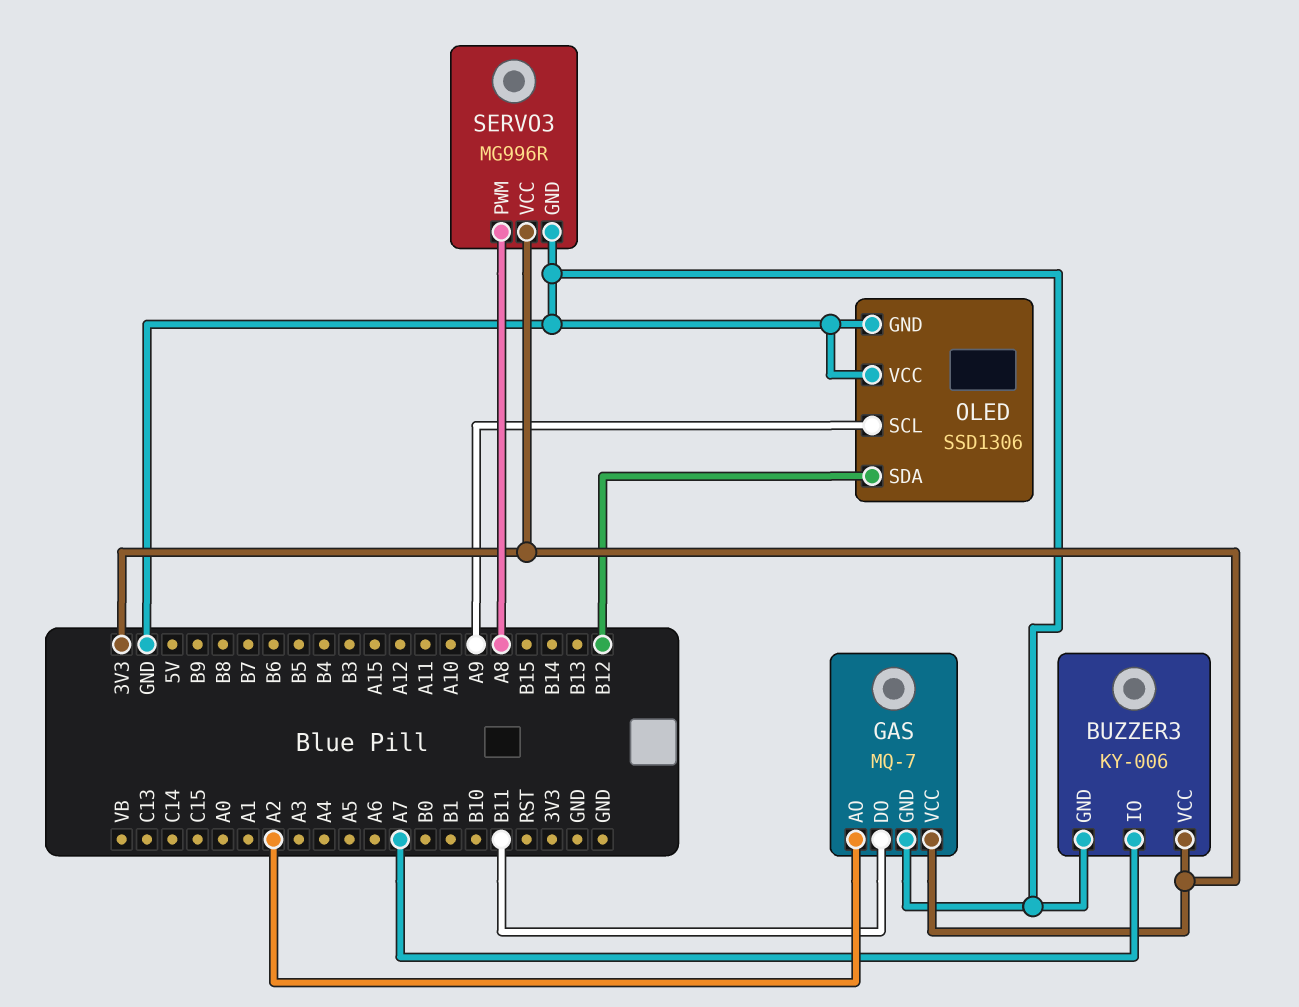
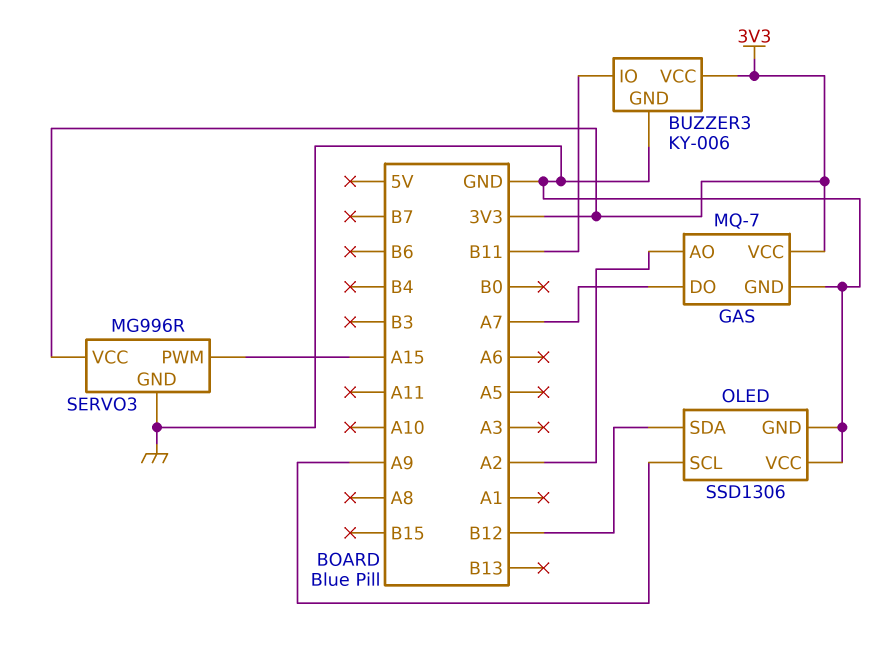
BUZZER3 pin IO: A7 -> B11
GAS pin DO: B11 -> A7
SERVO3 pin PWM: A8 -> A15

